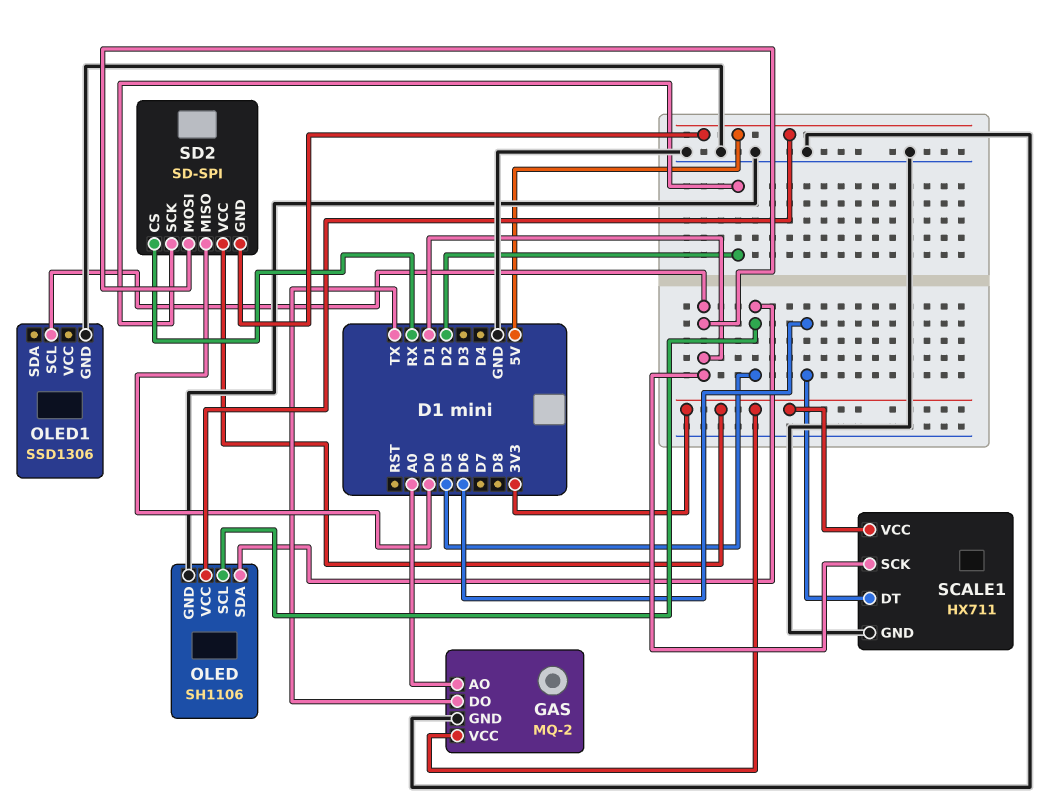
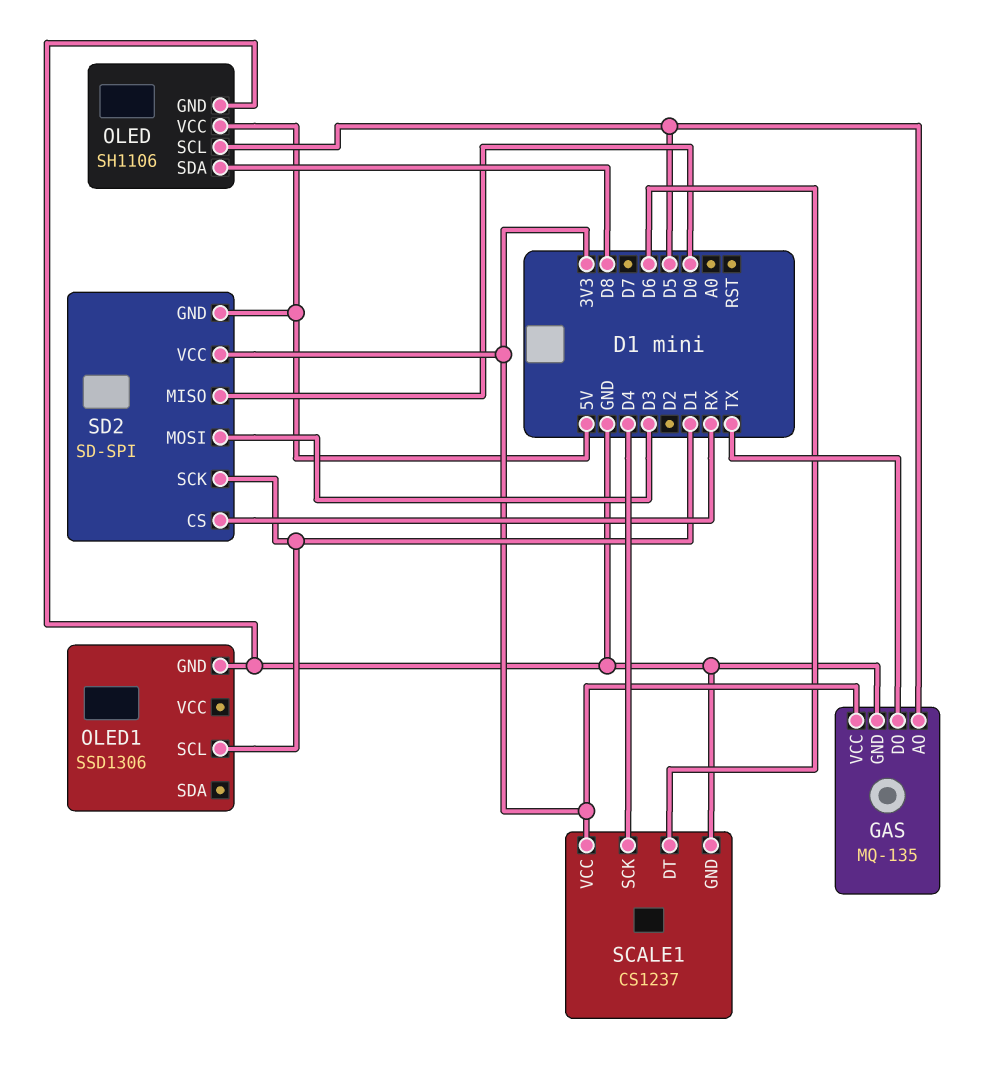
GAS: MQ-2 -> MQ-135
GAS pin AO: A0 -> D5
OLED pin SDA: D5 -> D8
SCALE1: HX711 -> CS1237
SCALE1 pin SCK: D1 -> D4
SD2 pin MOSI: D1 -> D3
SD2 pin SCK: D2 -> D1

